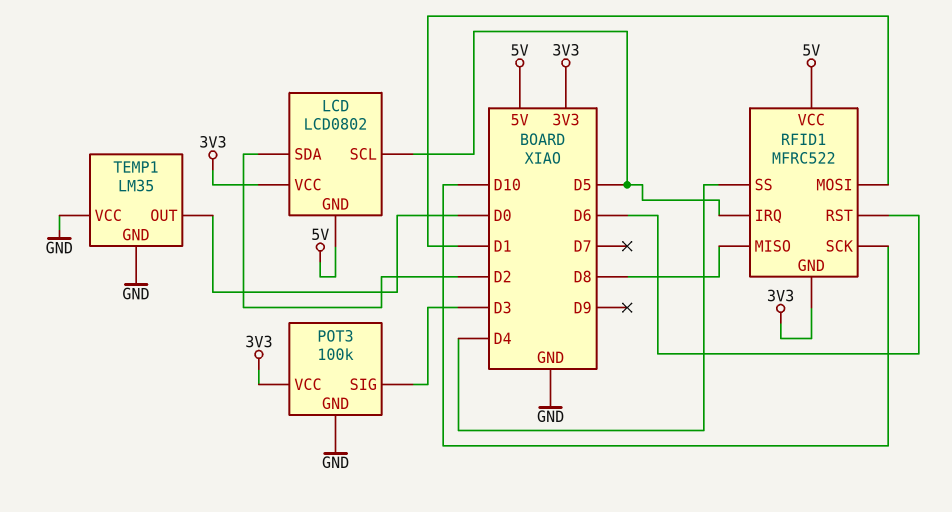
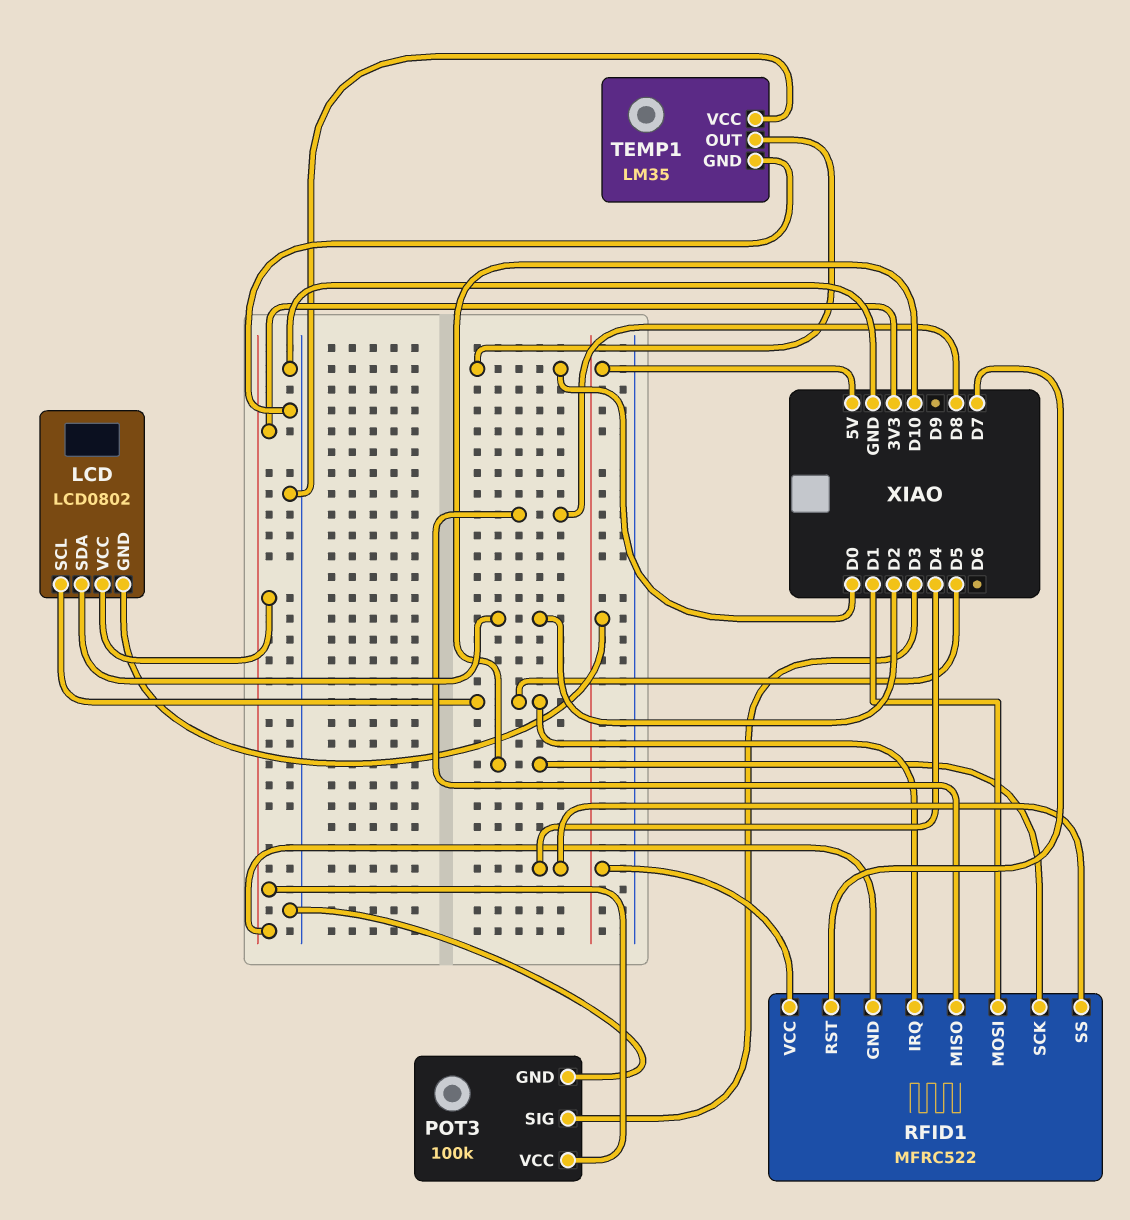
RFID1 pin RST: D6 -> D7

